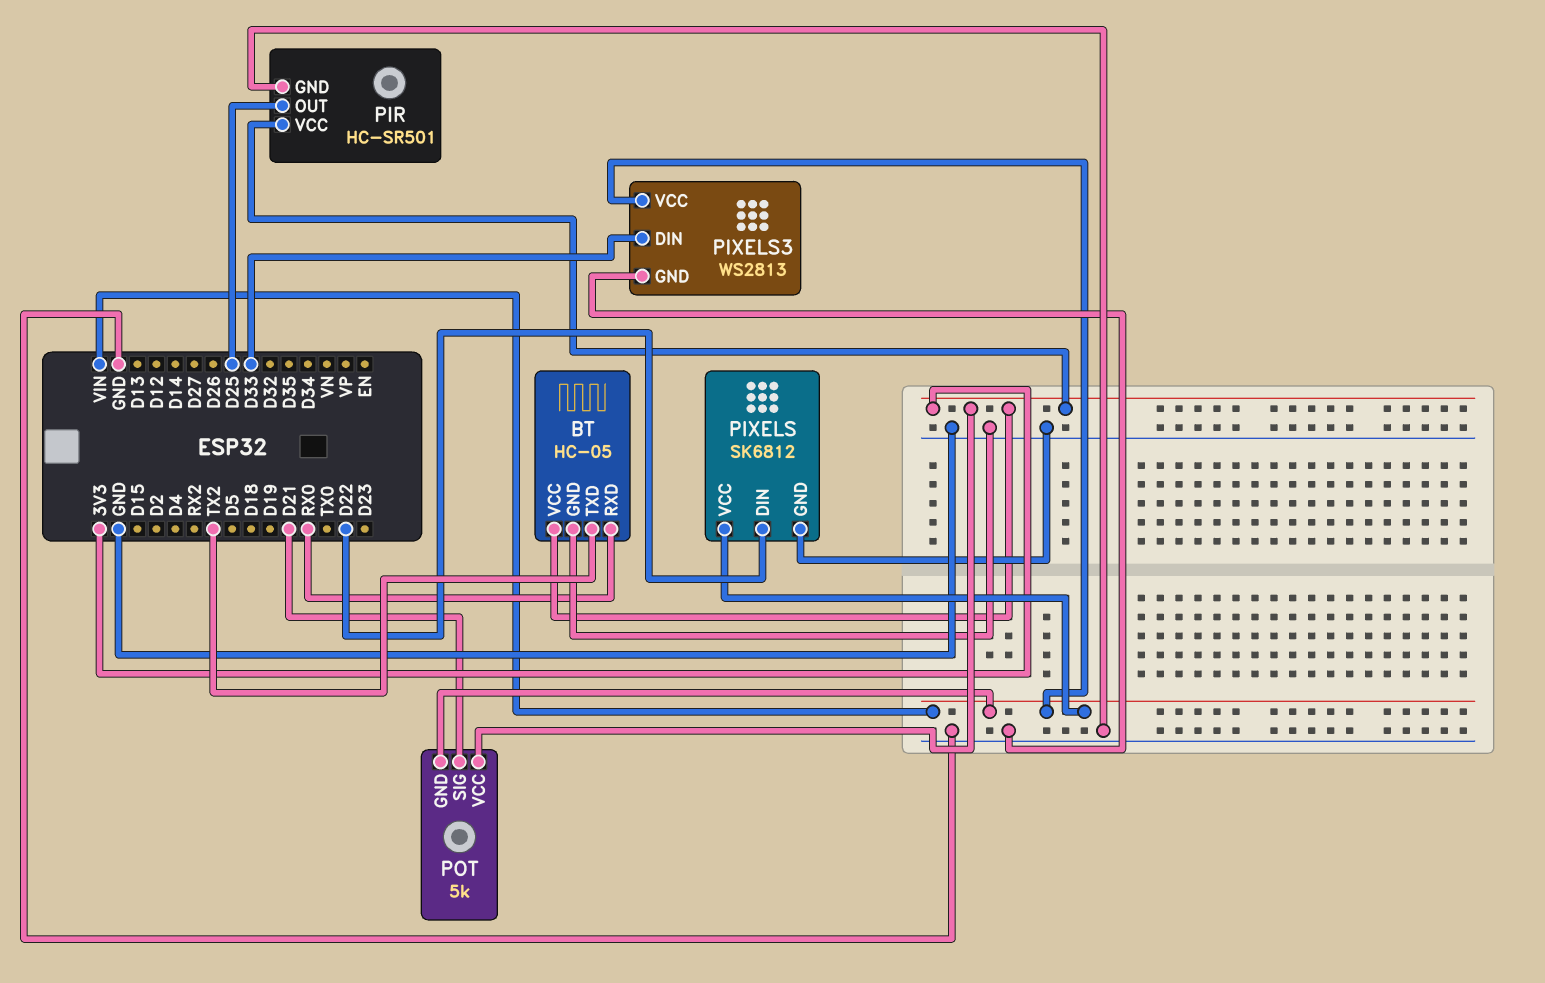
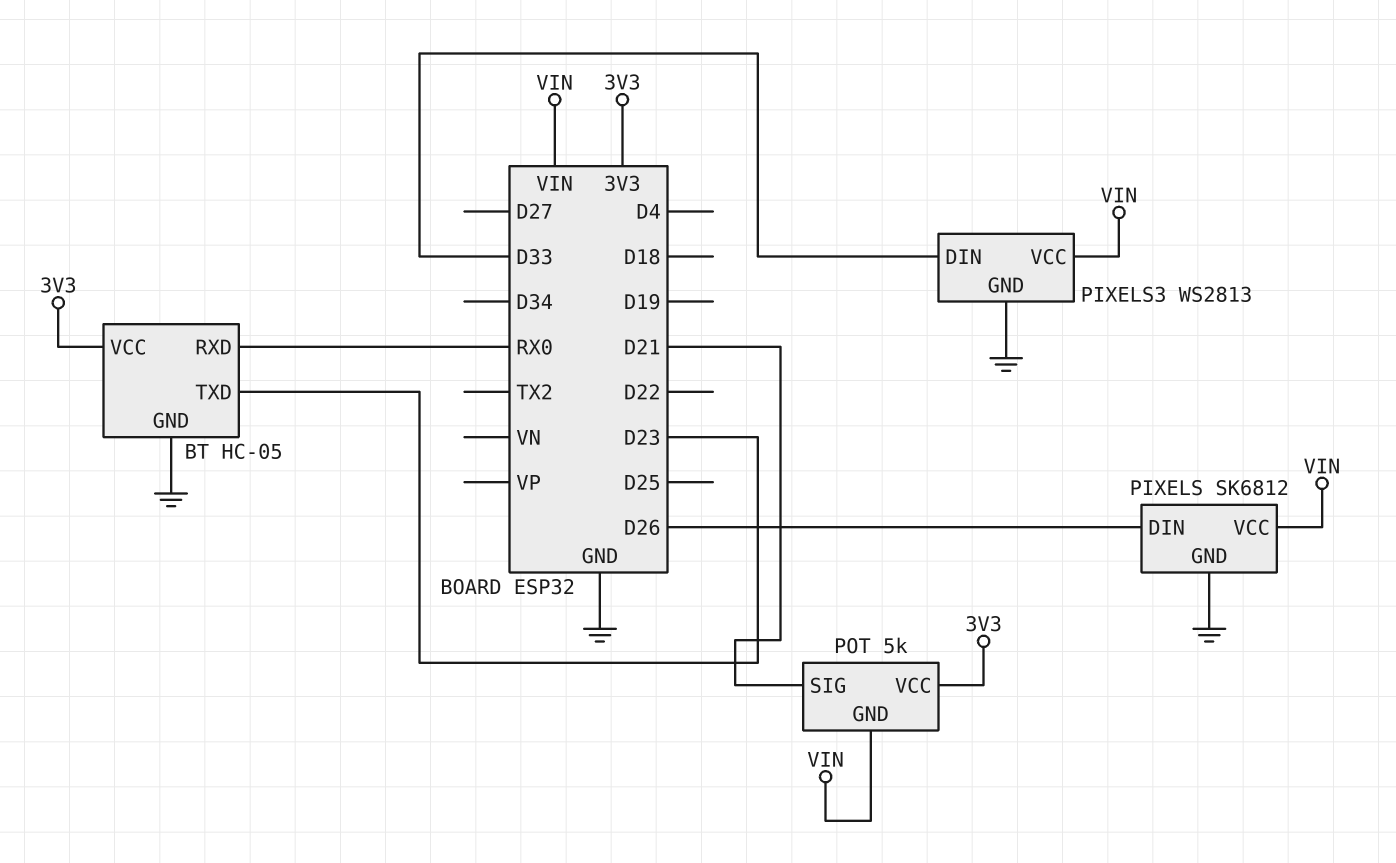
BT pin TXD: TX2 -> D23
PIR: HC-SR501 -> none
PIR pin GND: GND -> none
PIR pin OUT: D25 -> none
PIR pin VCC: 3V3 -> none
PIXELS pin DIN: D22 -> D26

